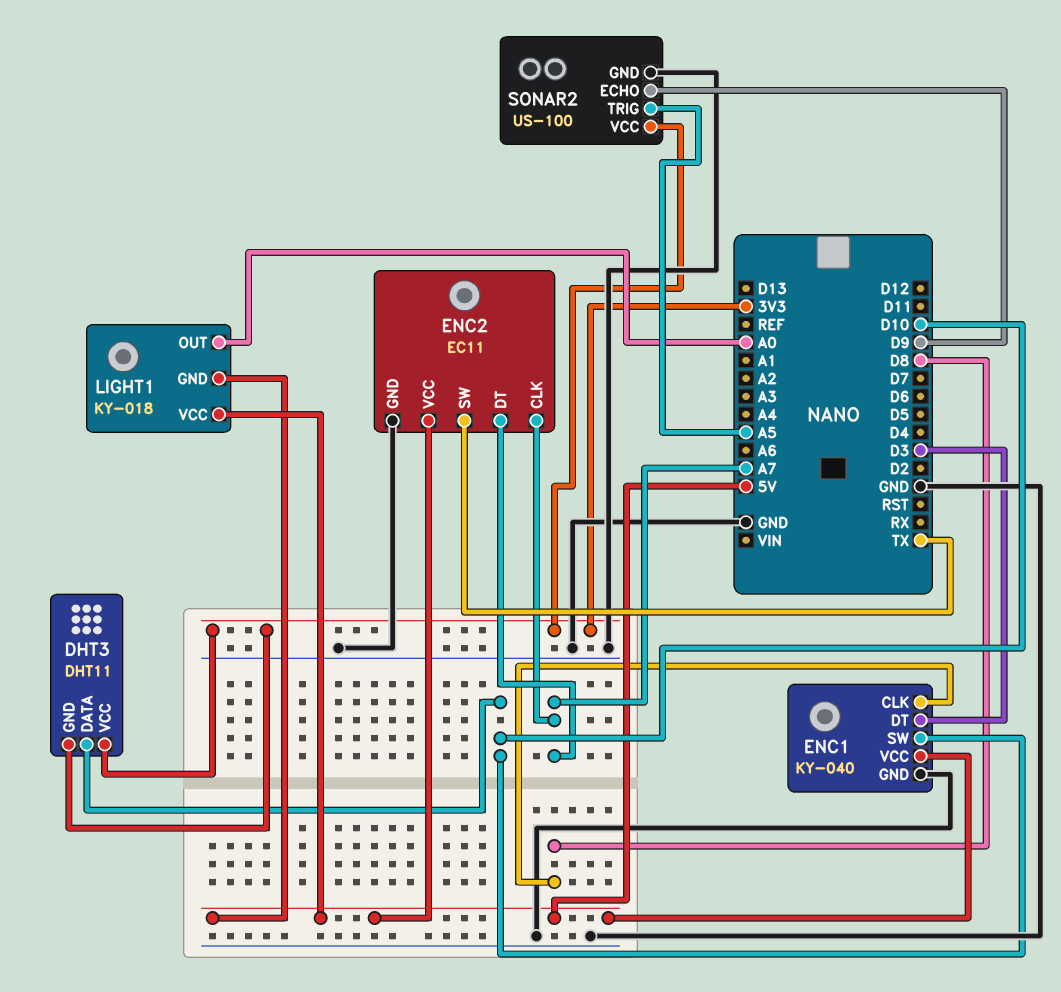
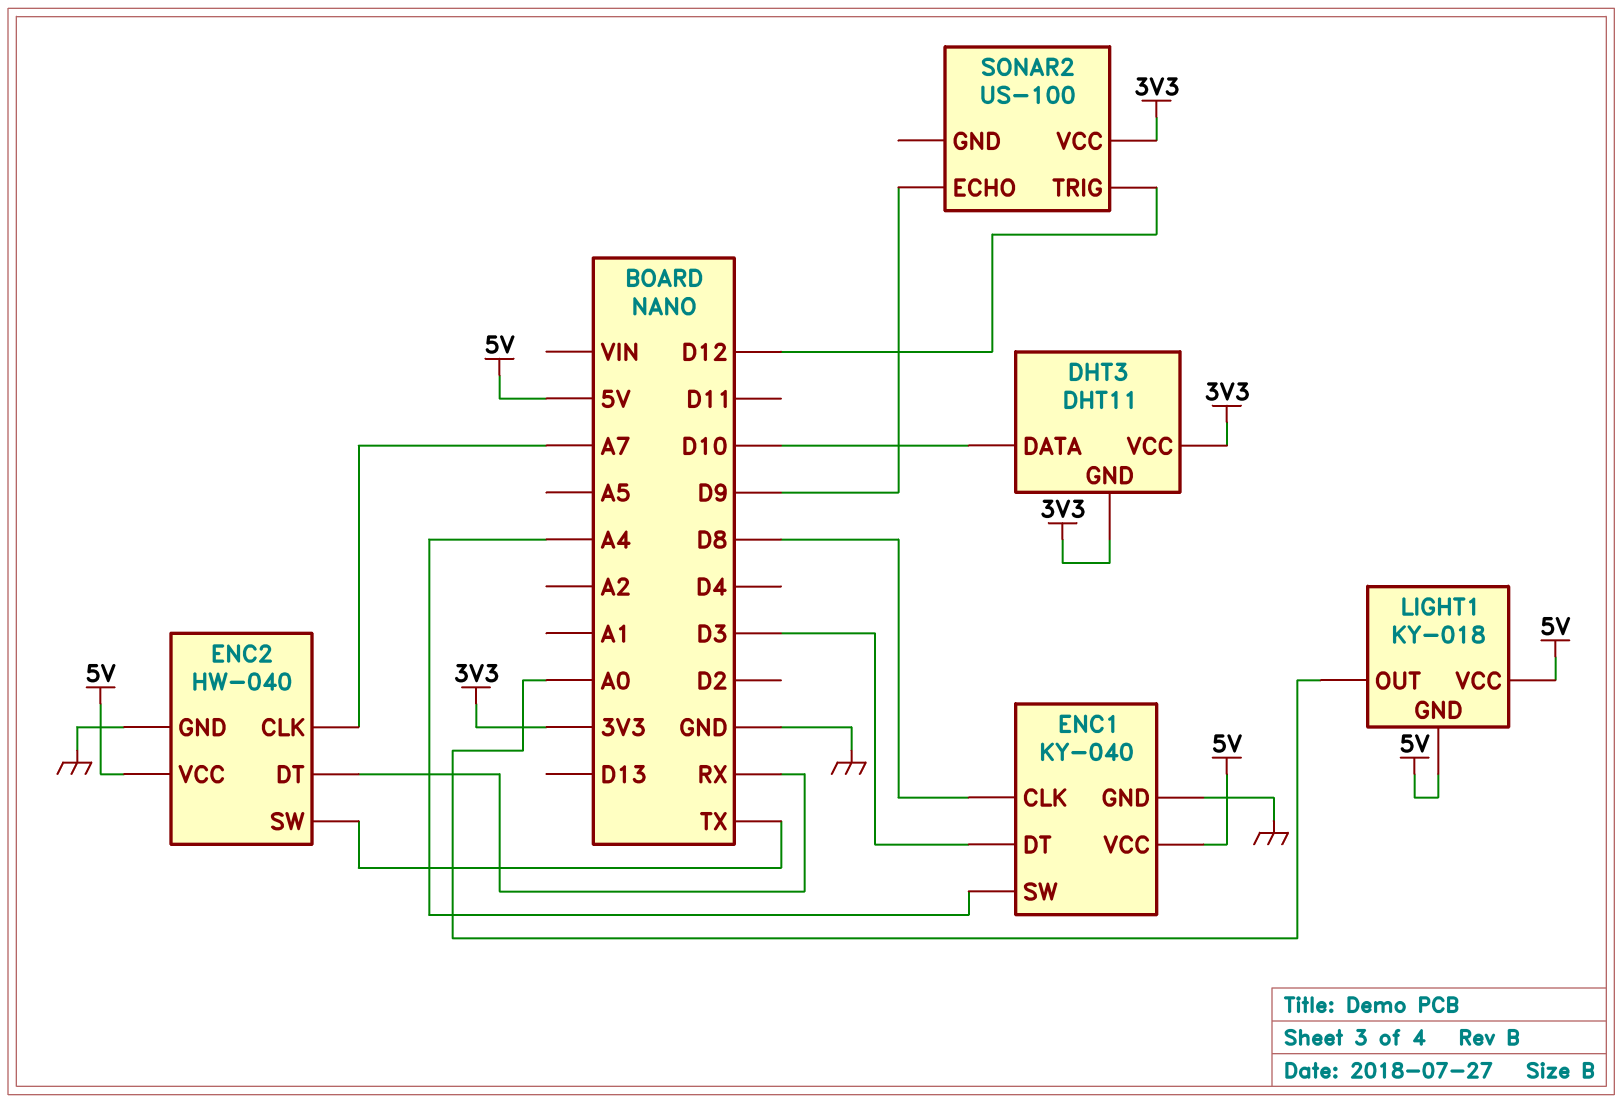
ENC1 pin SW: D10 -> A4
ENC2: EC11 -> HW-040
ENC2 pin DT: A7 -> RX
SONAR2 pin GND: GND -> none
SONAR2 pin TRIG: A5 -> D12

